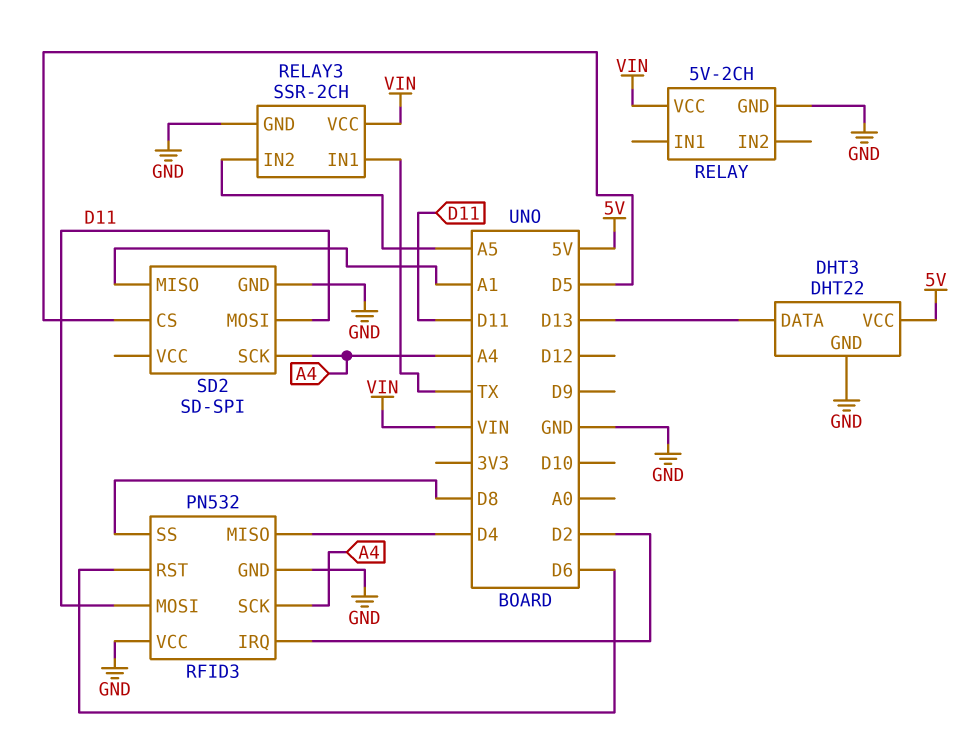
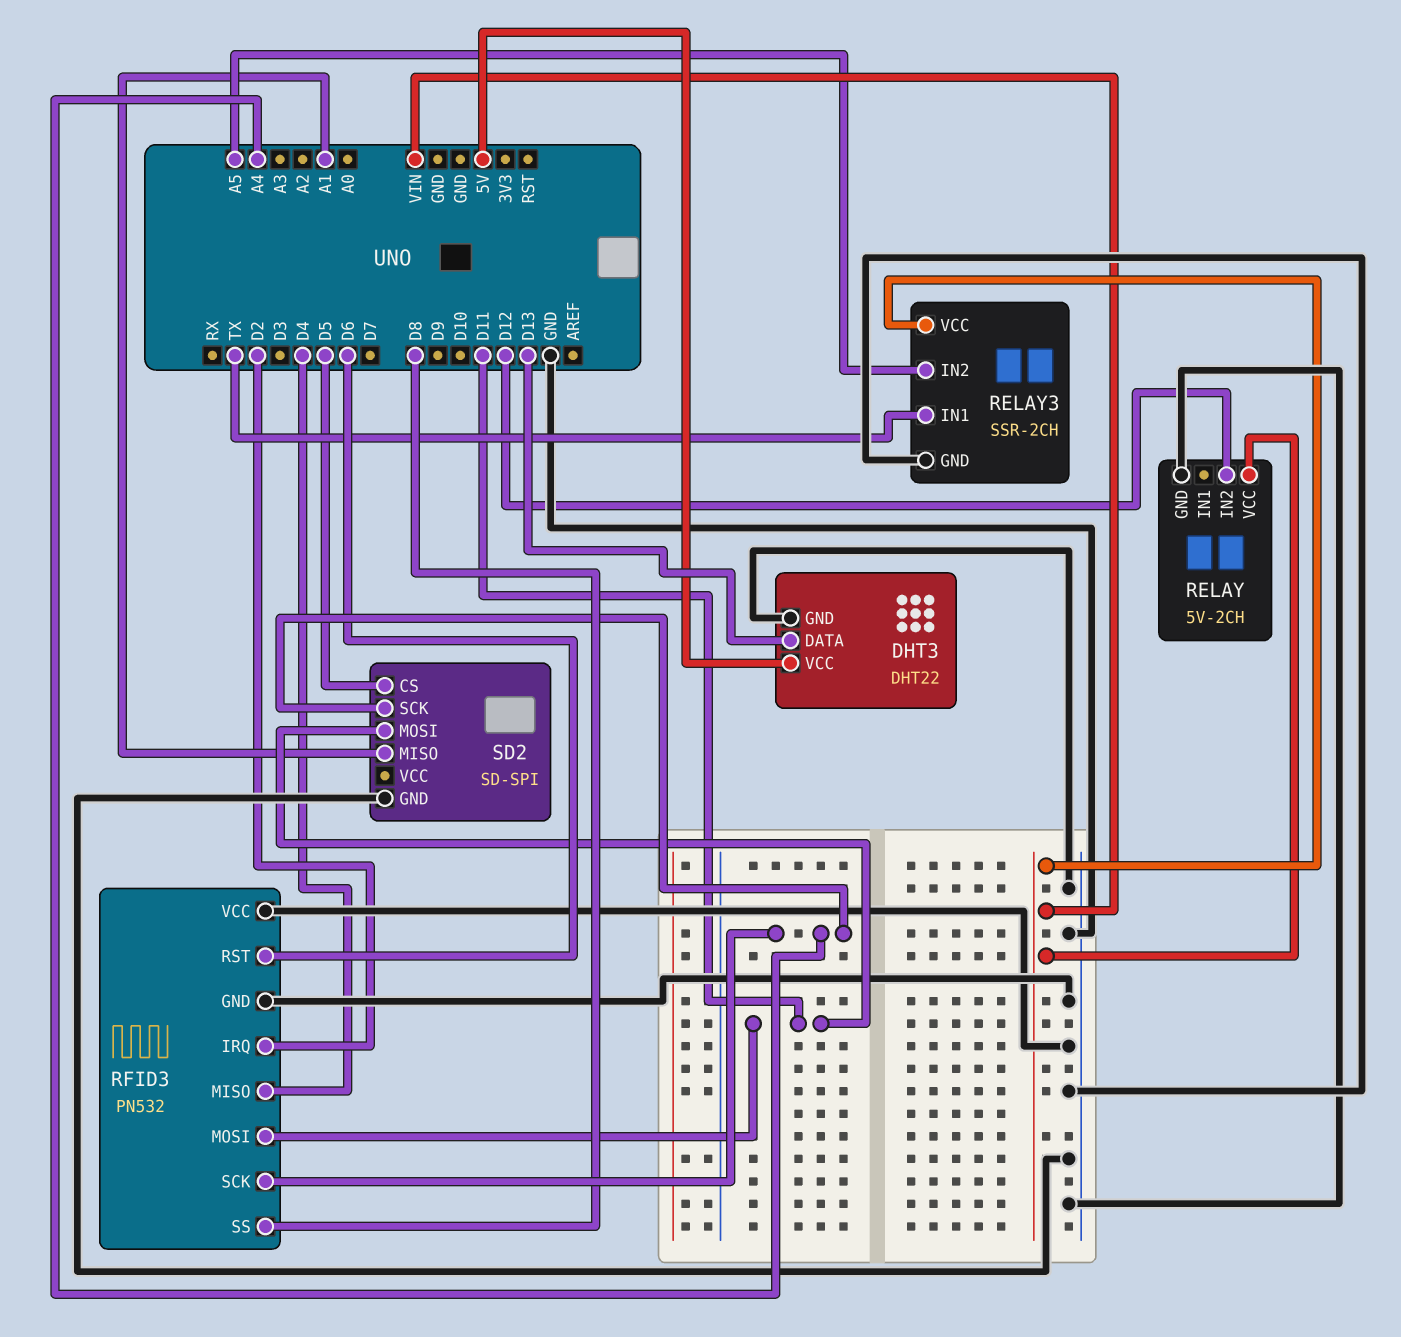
RELAY pin IN2: none -> D12

